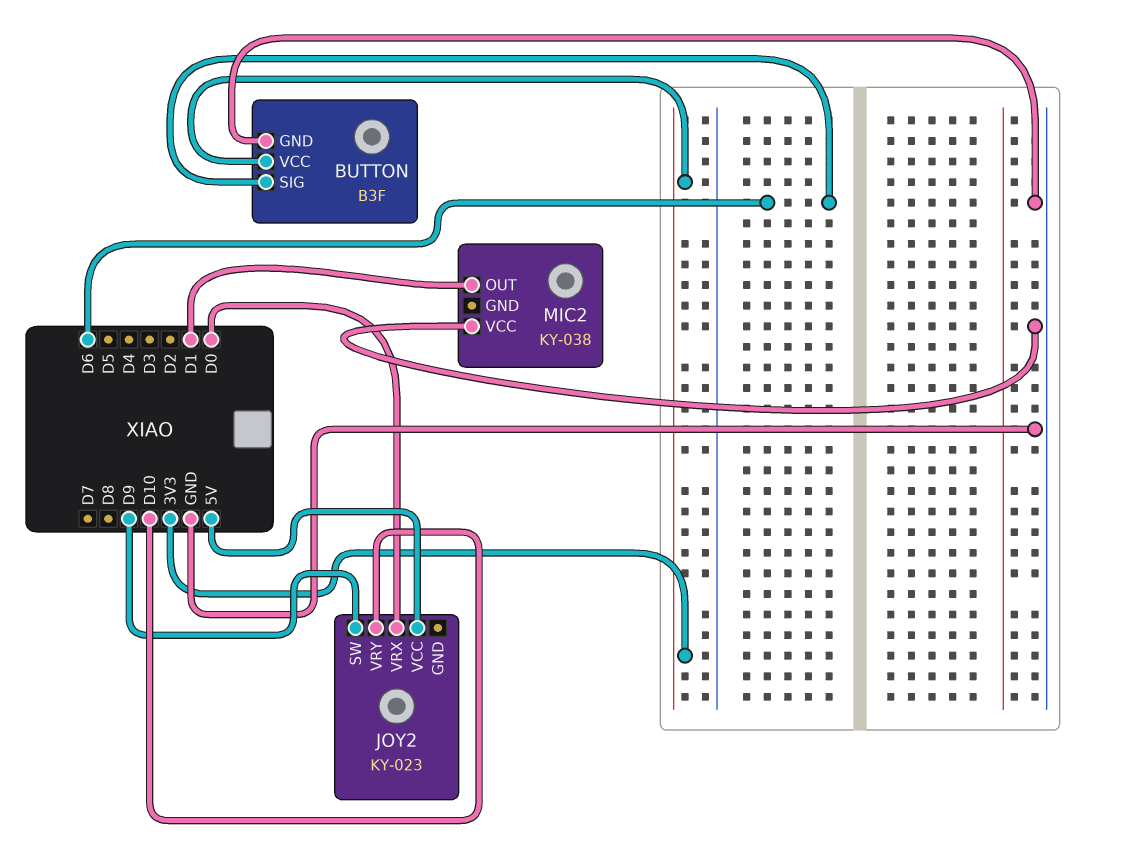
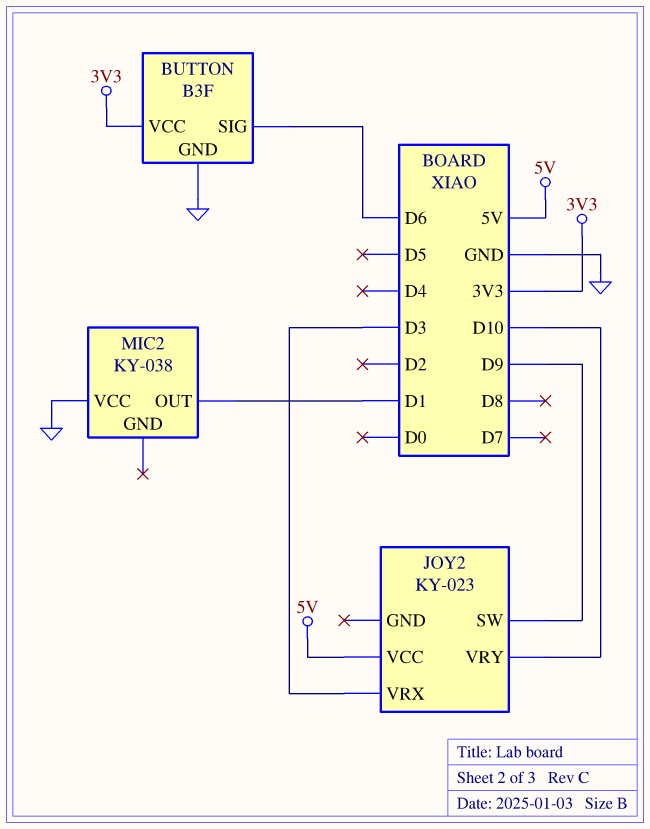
JOY2 pin VRX: D0 -> D3

